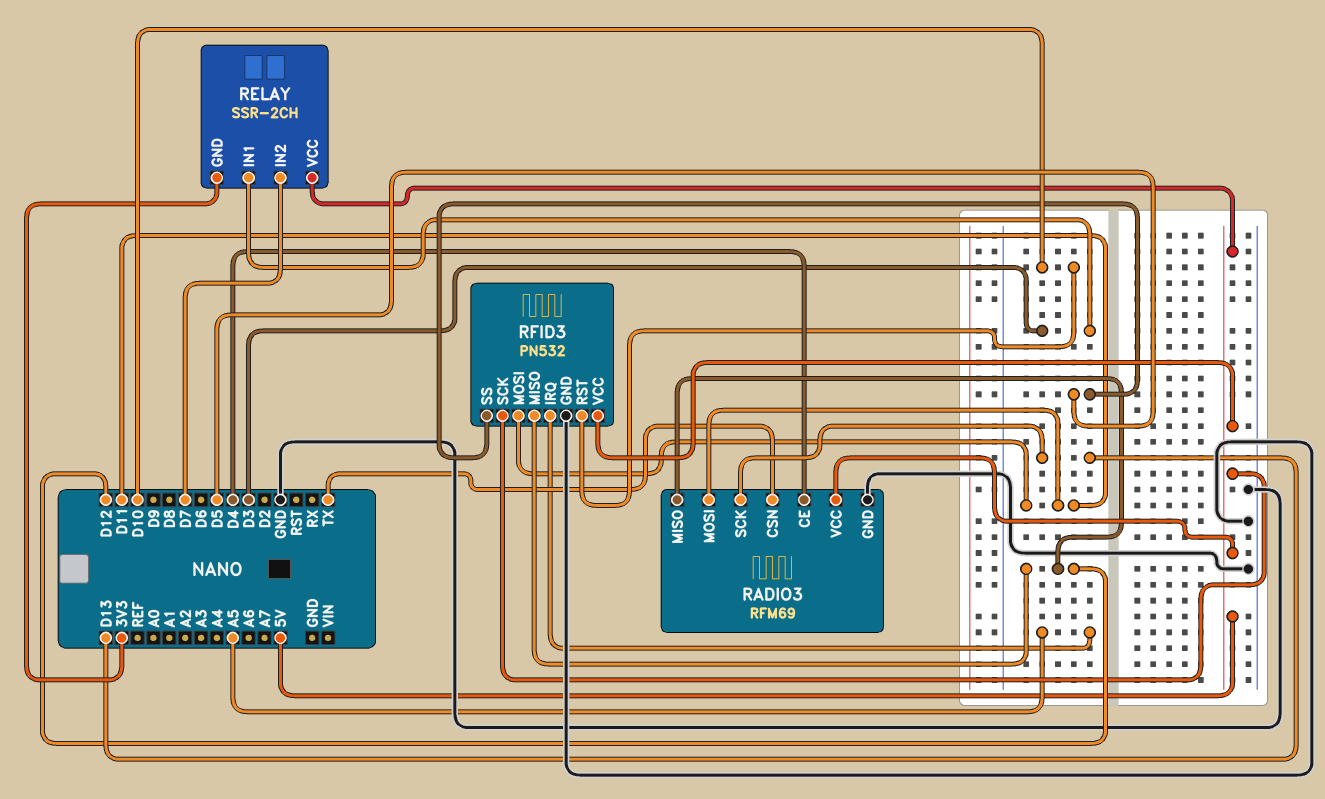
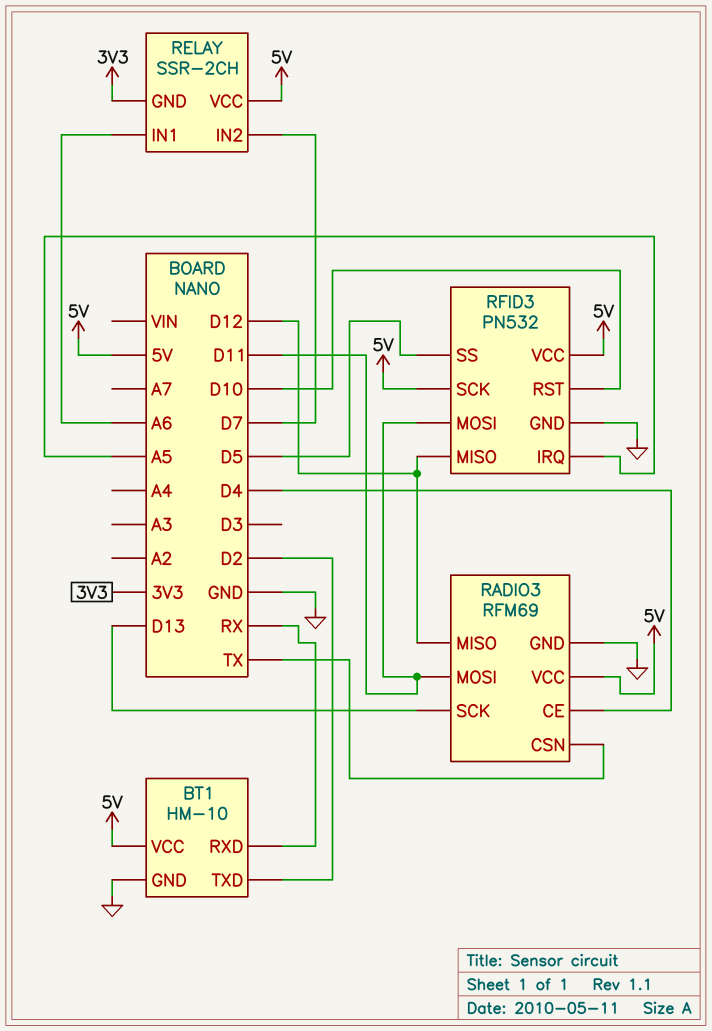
BT1: none -> HM-10
BT1 pin GND: none -> GND
BT1 pin RXD: none -> RX
BT1 pin TXD: none -> D2
BT1 pin VCC: none -> 5V
RELAY pin IN1: D3 -> A6

